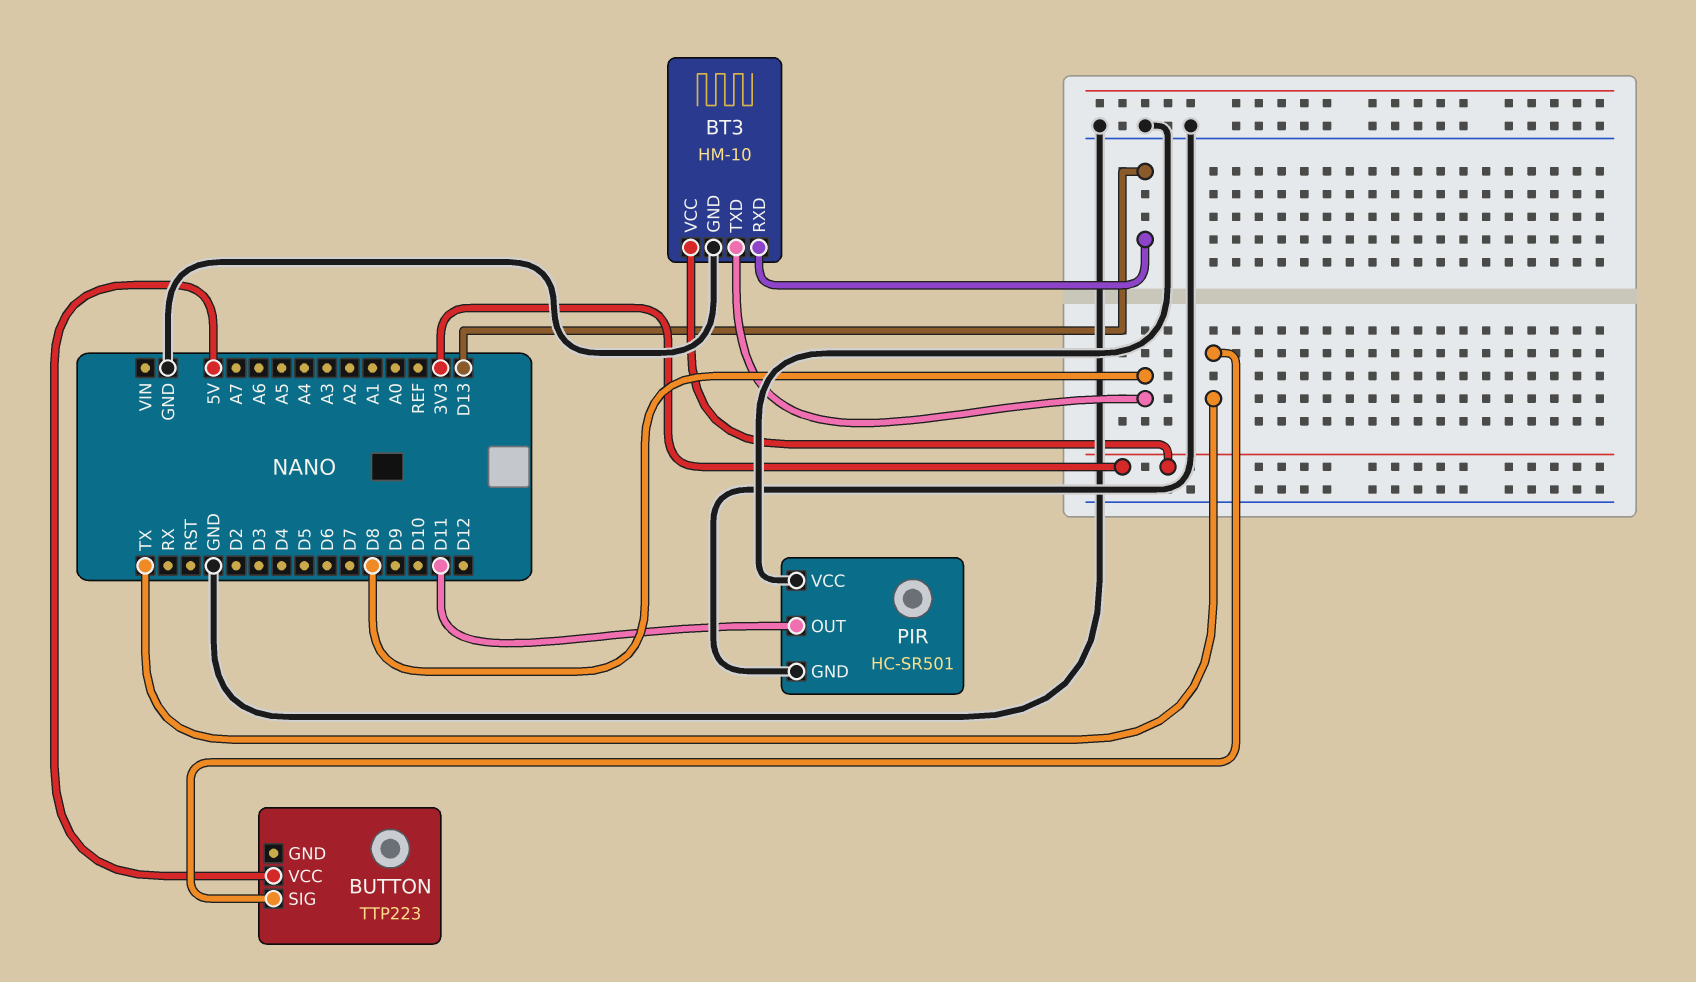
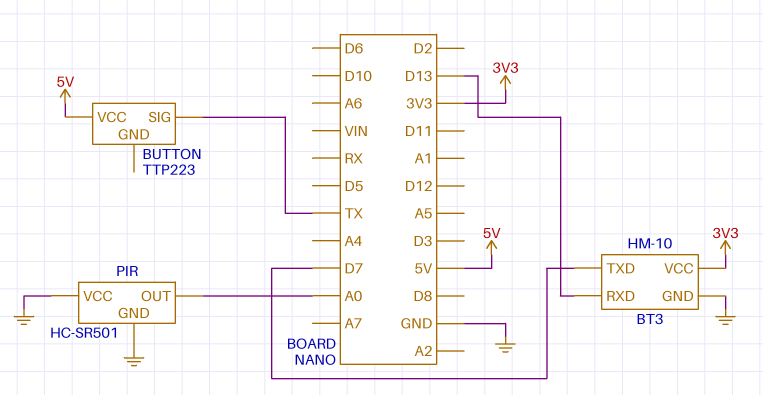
BT3 pin TXD: D8 -> D7
PIR pin OUT: D11 -> A0

